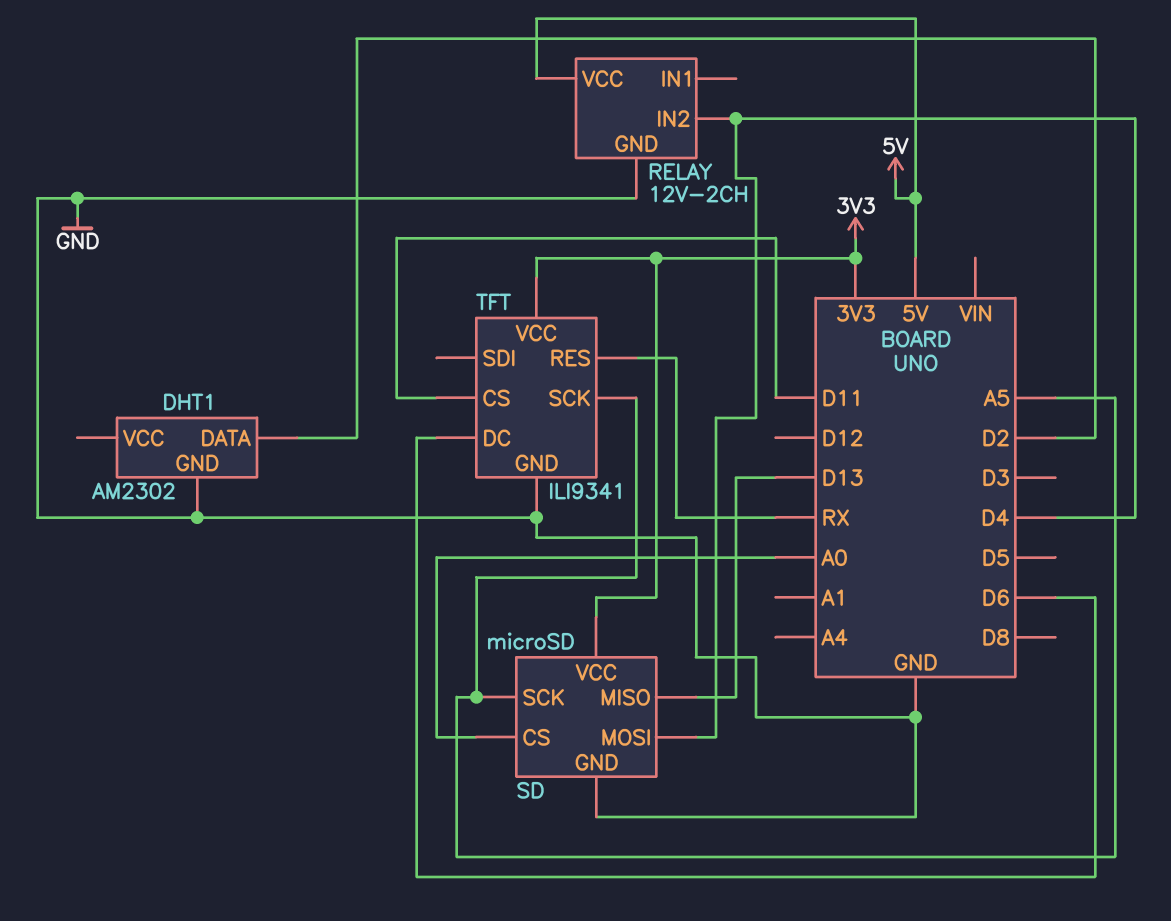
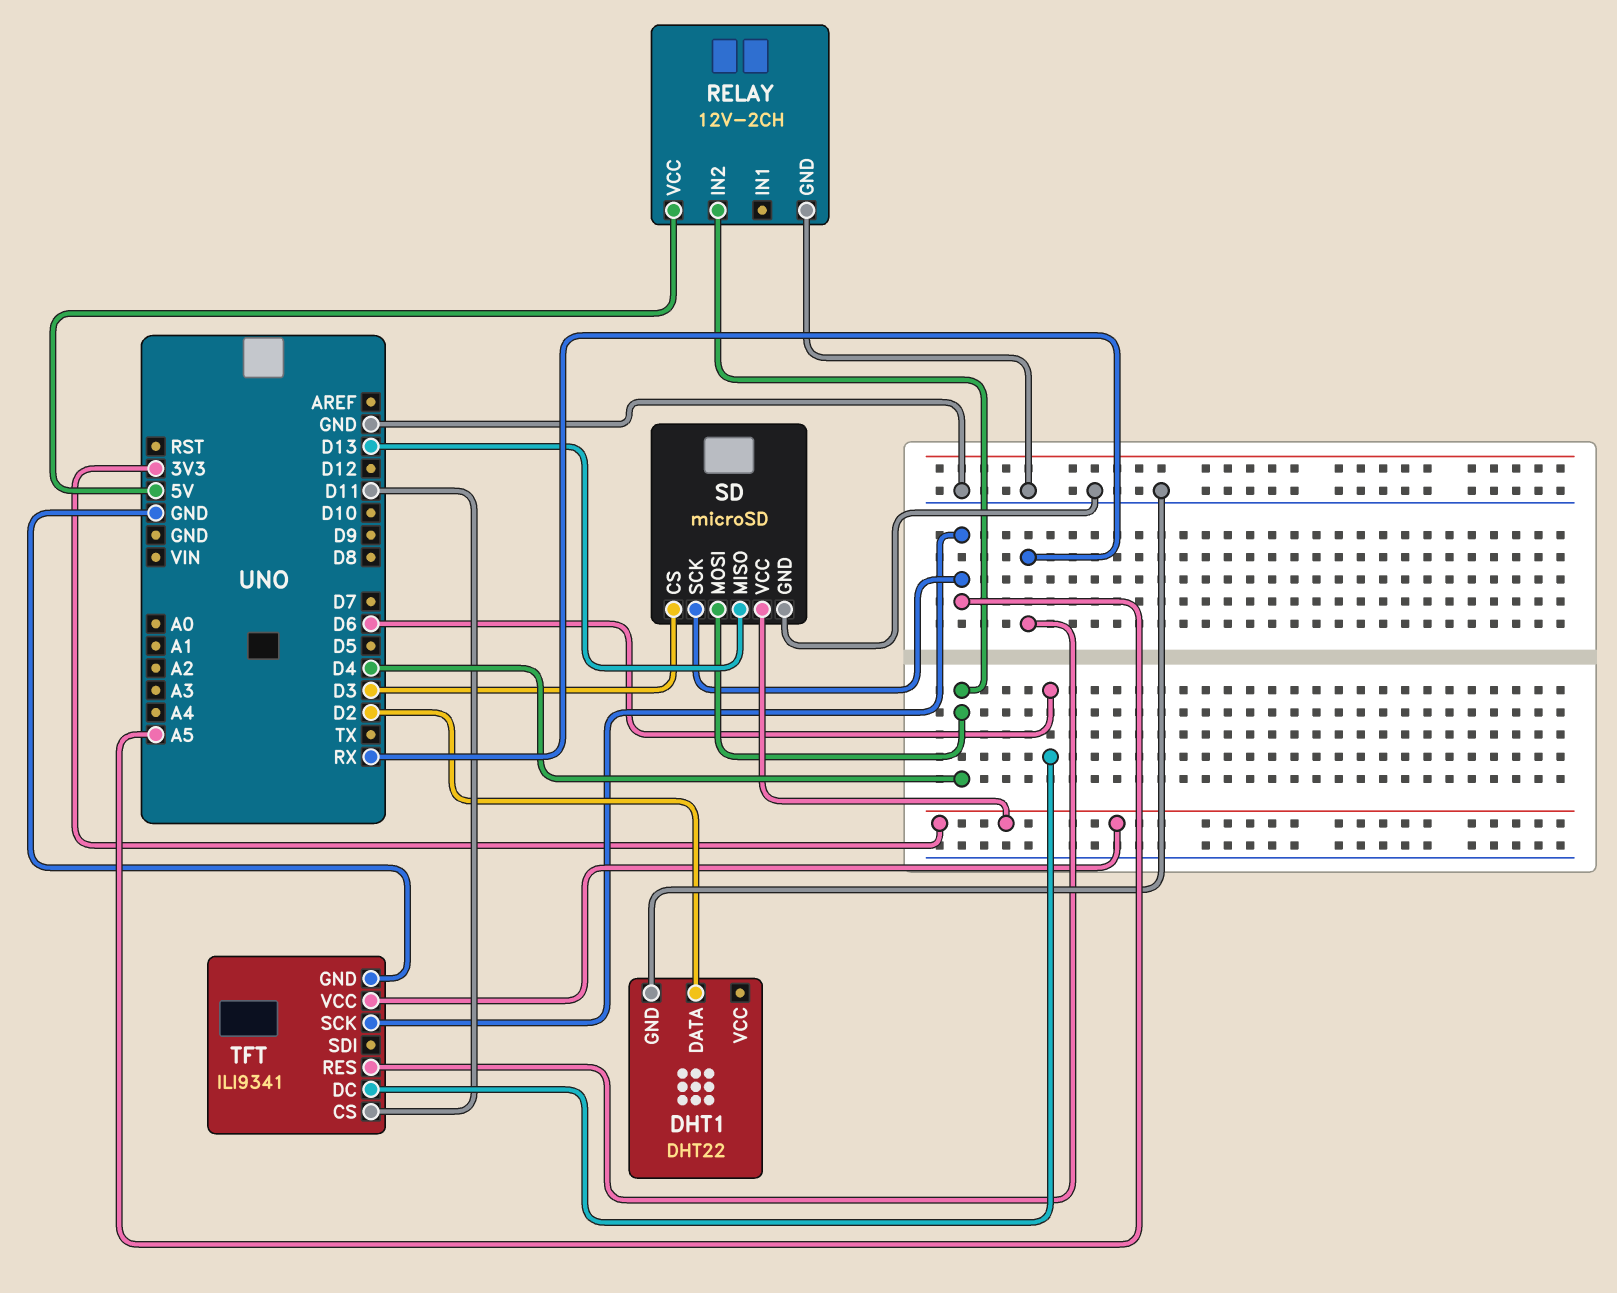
DHT1: AM2302 -> DHT22
SD pin CS: A0 -> D3

